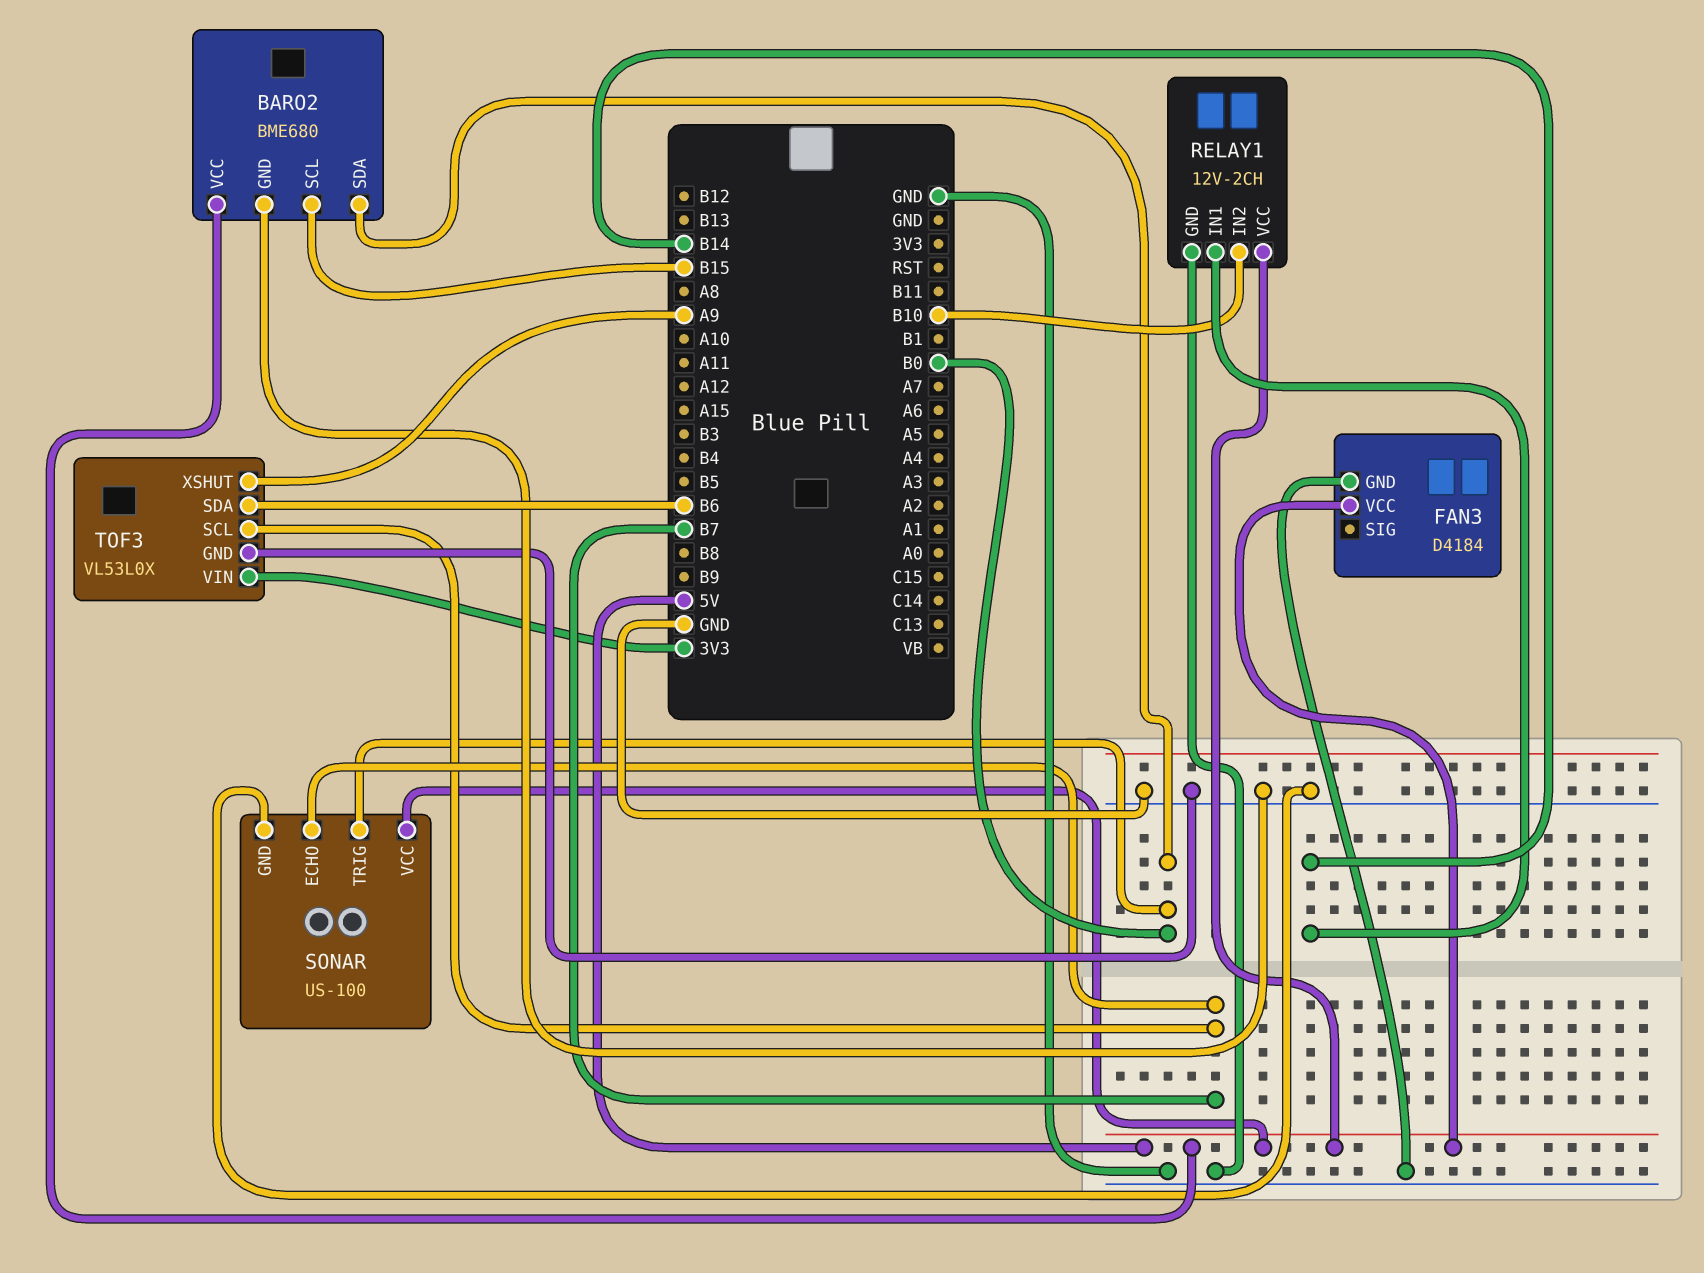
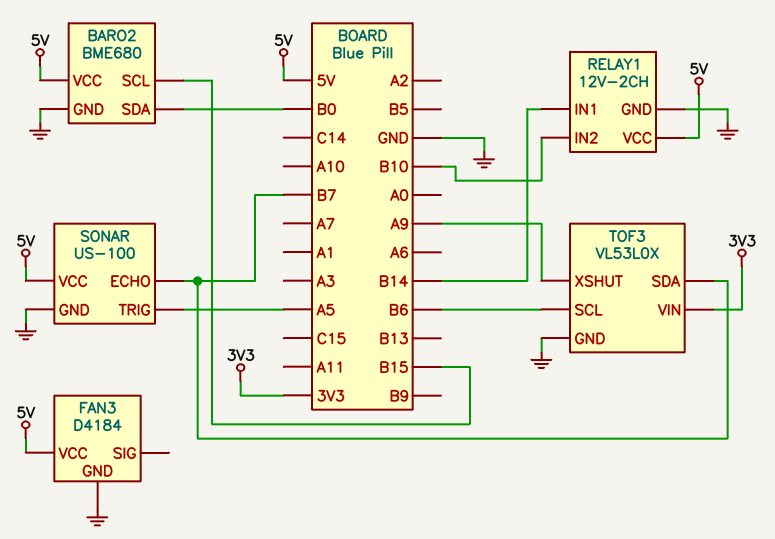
SONAR pin TRIG: B0 -> A5
TOF3 pin SCL: B7 -> B6
TOF3 pin SDA: B6 -> B7

